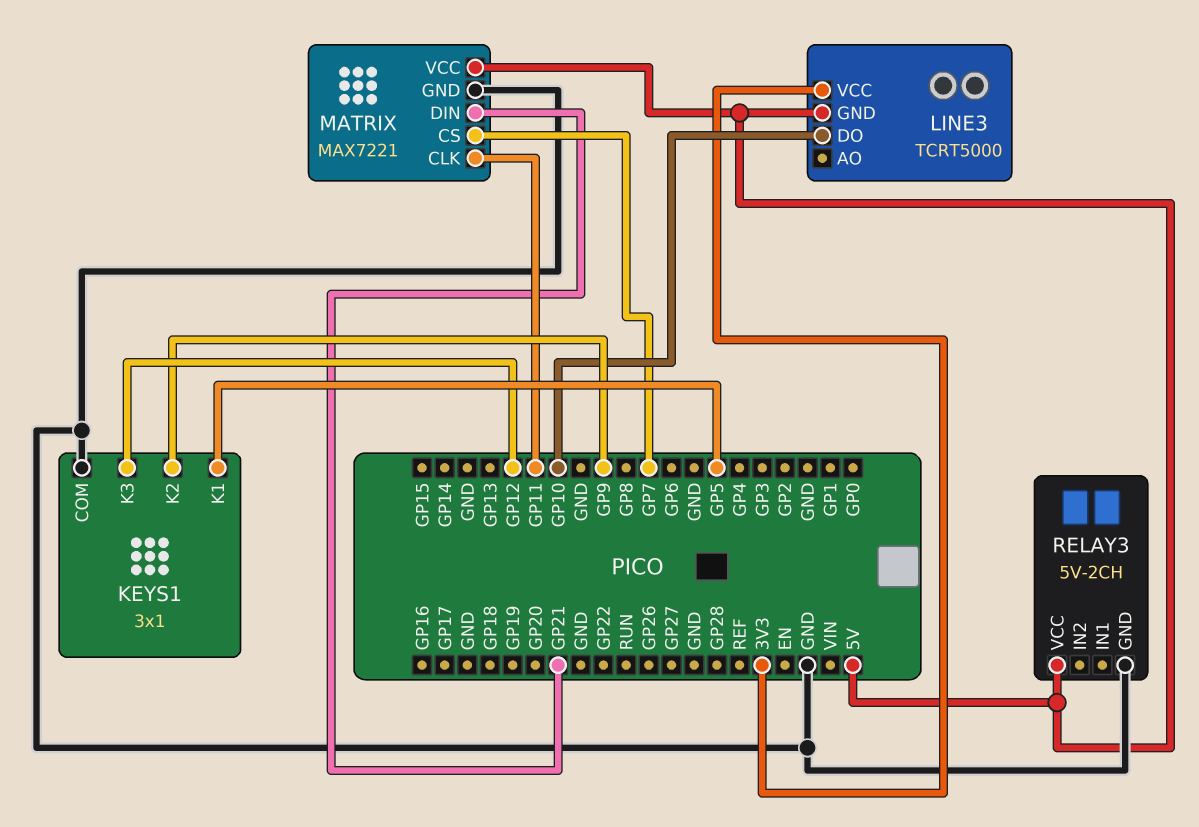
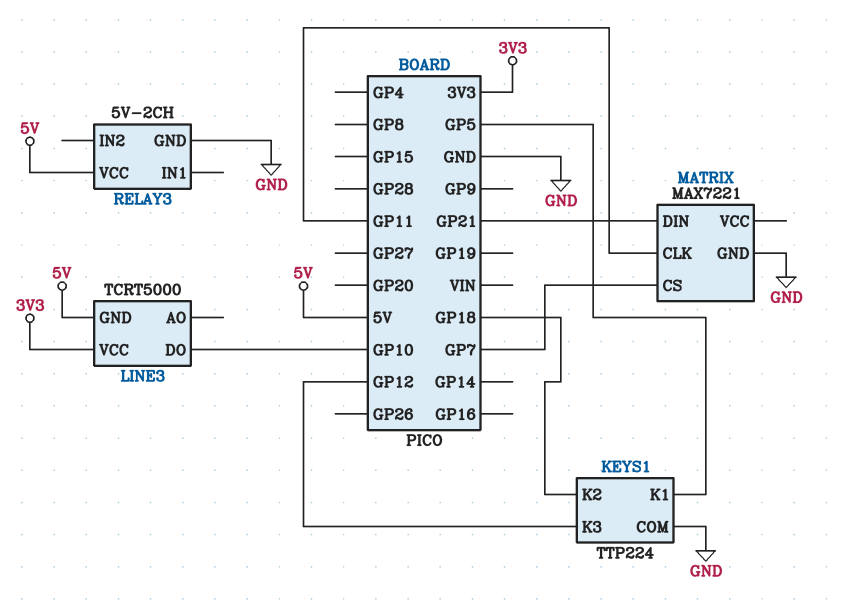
KEYS1: 3x1 -> TTP224
KEYS1 pin K2: GP9 -> GP18
MATRIX pin VCC: 5V -> none

